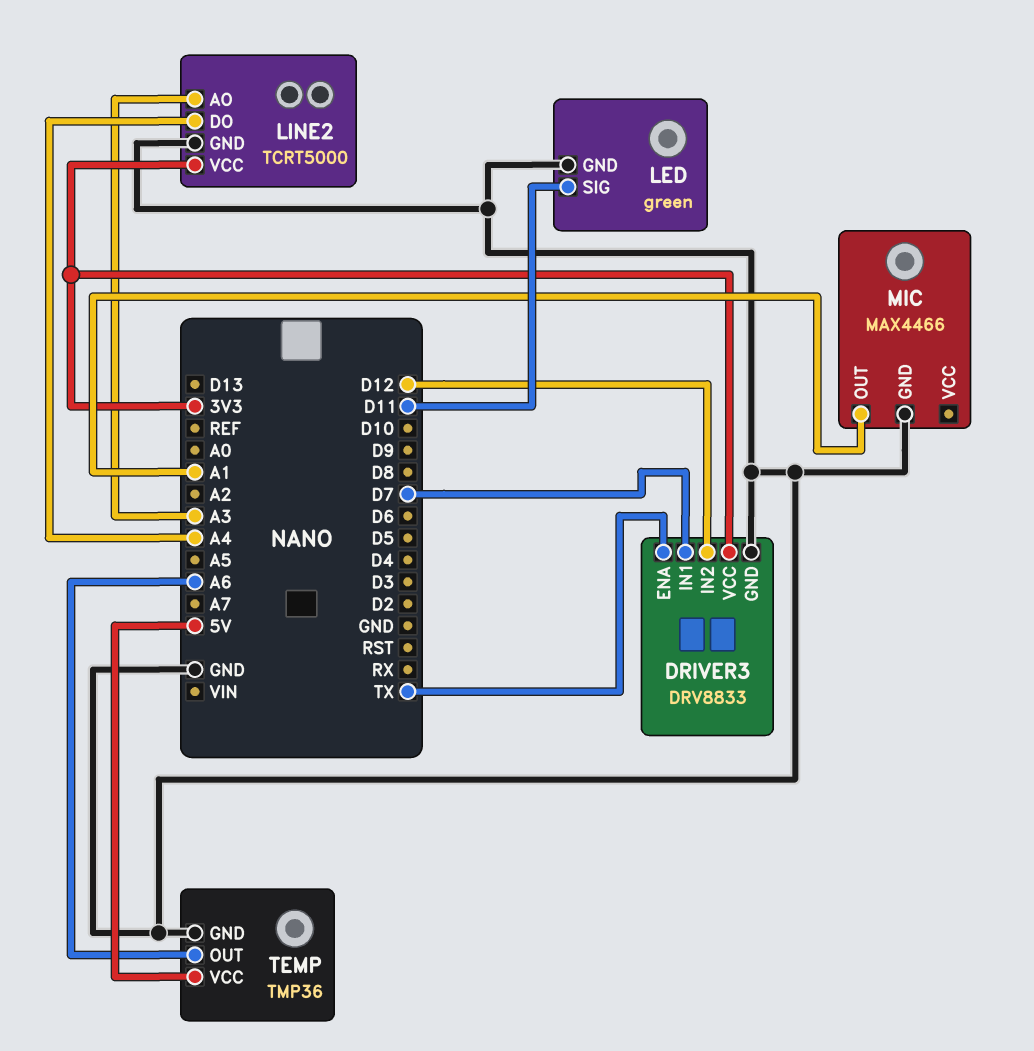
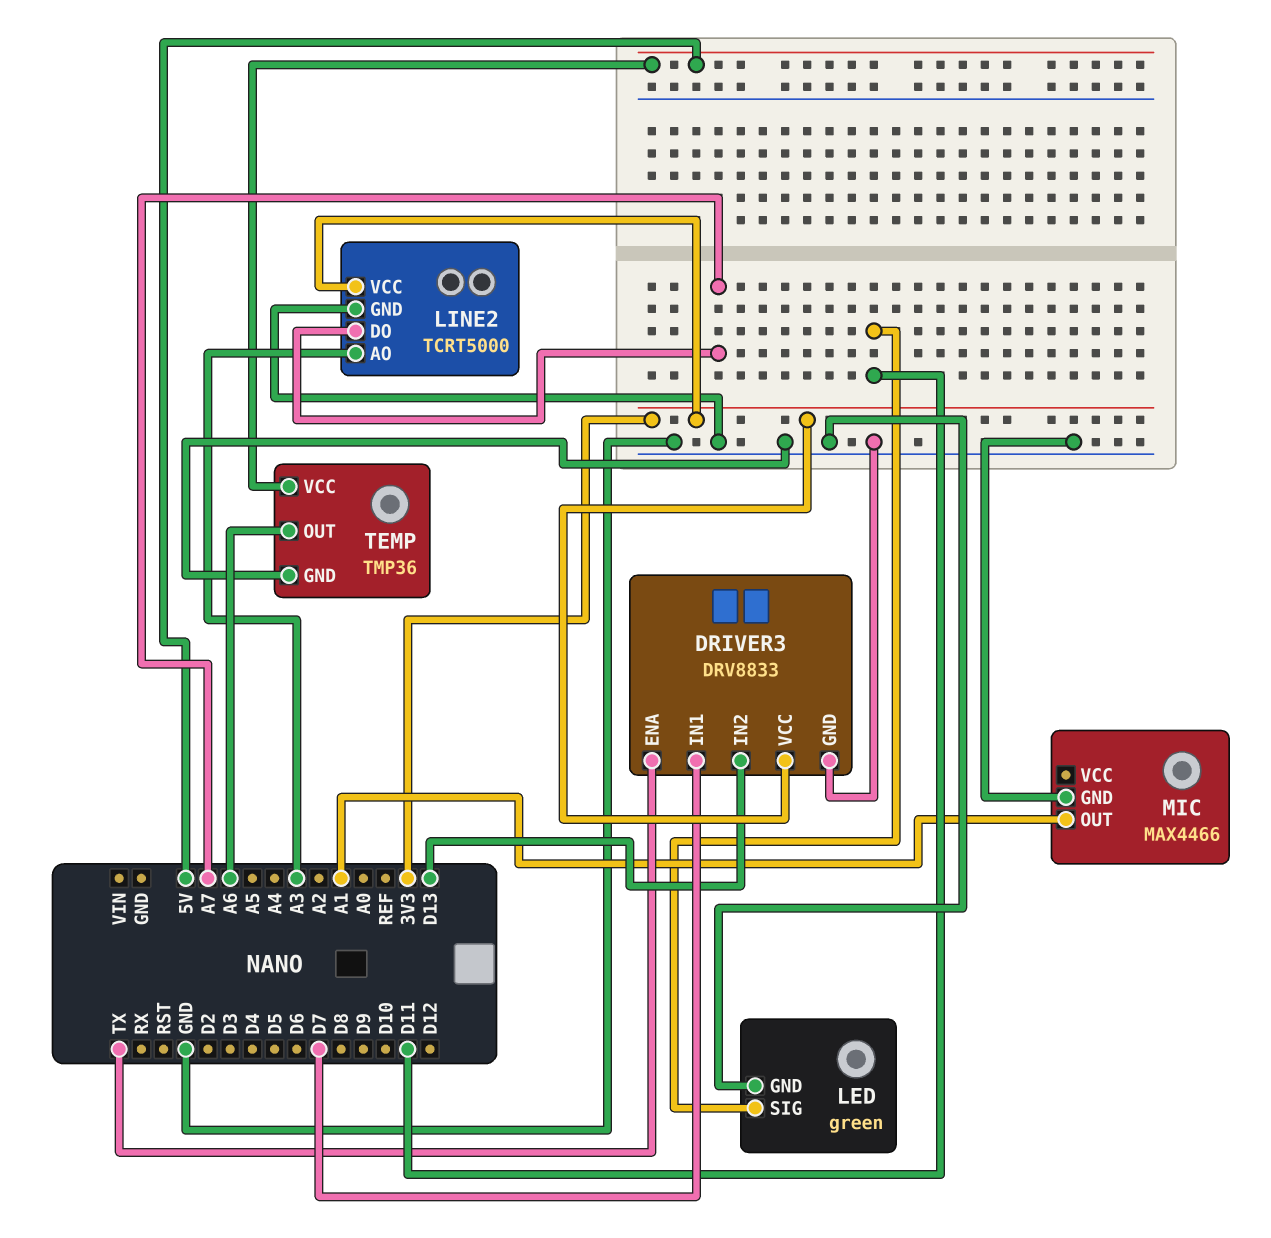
DRIVER3 pin IN2: D12 -> D13
LINE2 pin DO: A4 -> A7

